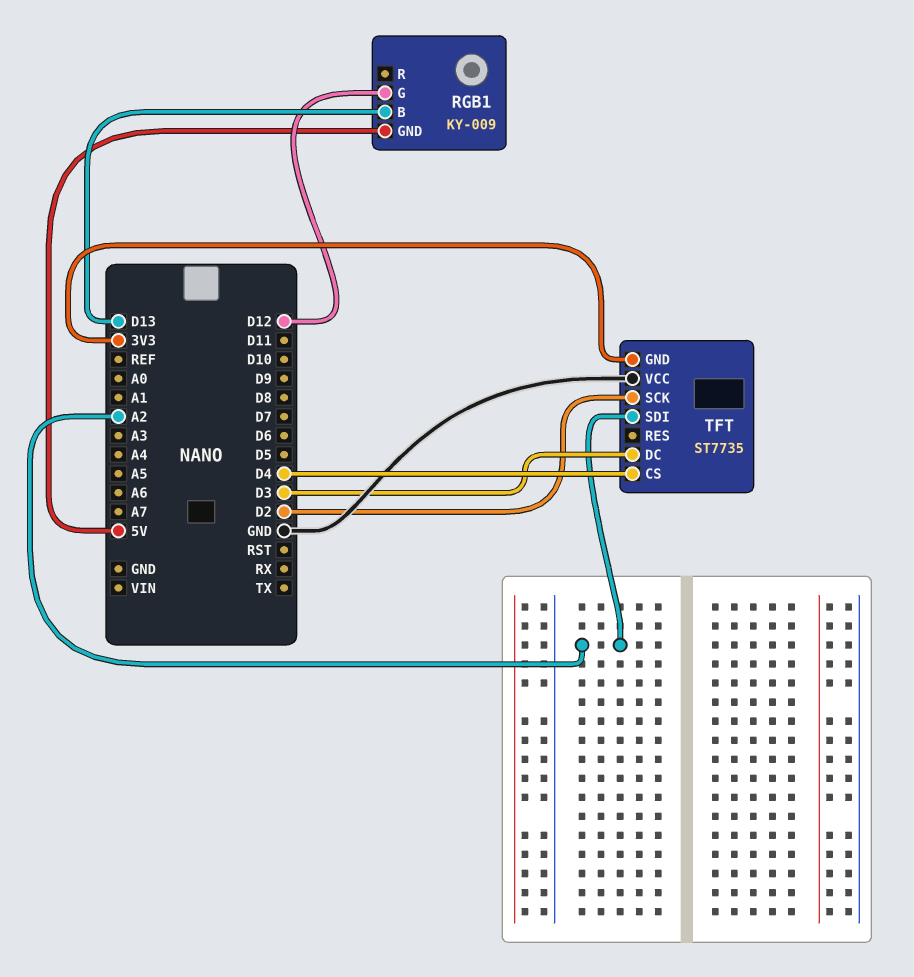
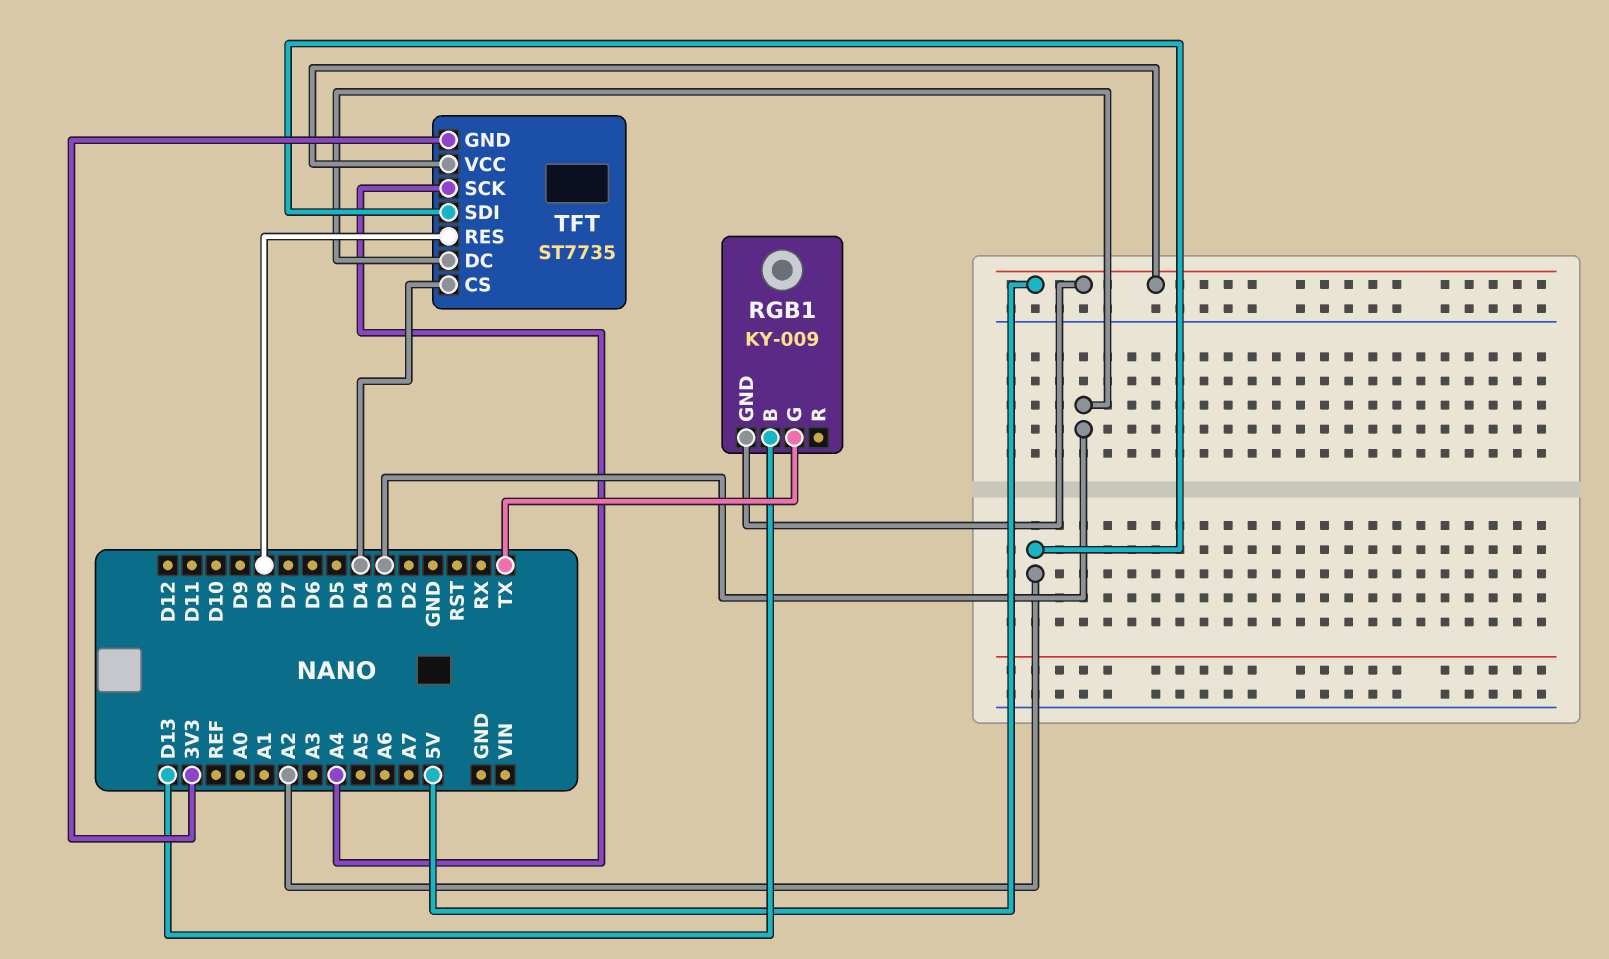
RGB1 pin G: D12 -> TX
TFT pin RES: none -> D8
TFT pin SCK: D2 -> A4
TFT pin VCC: GND -> 5V

